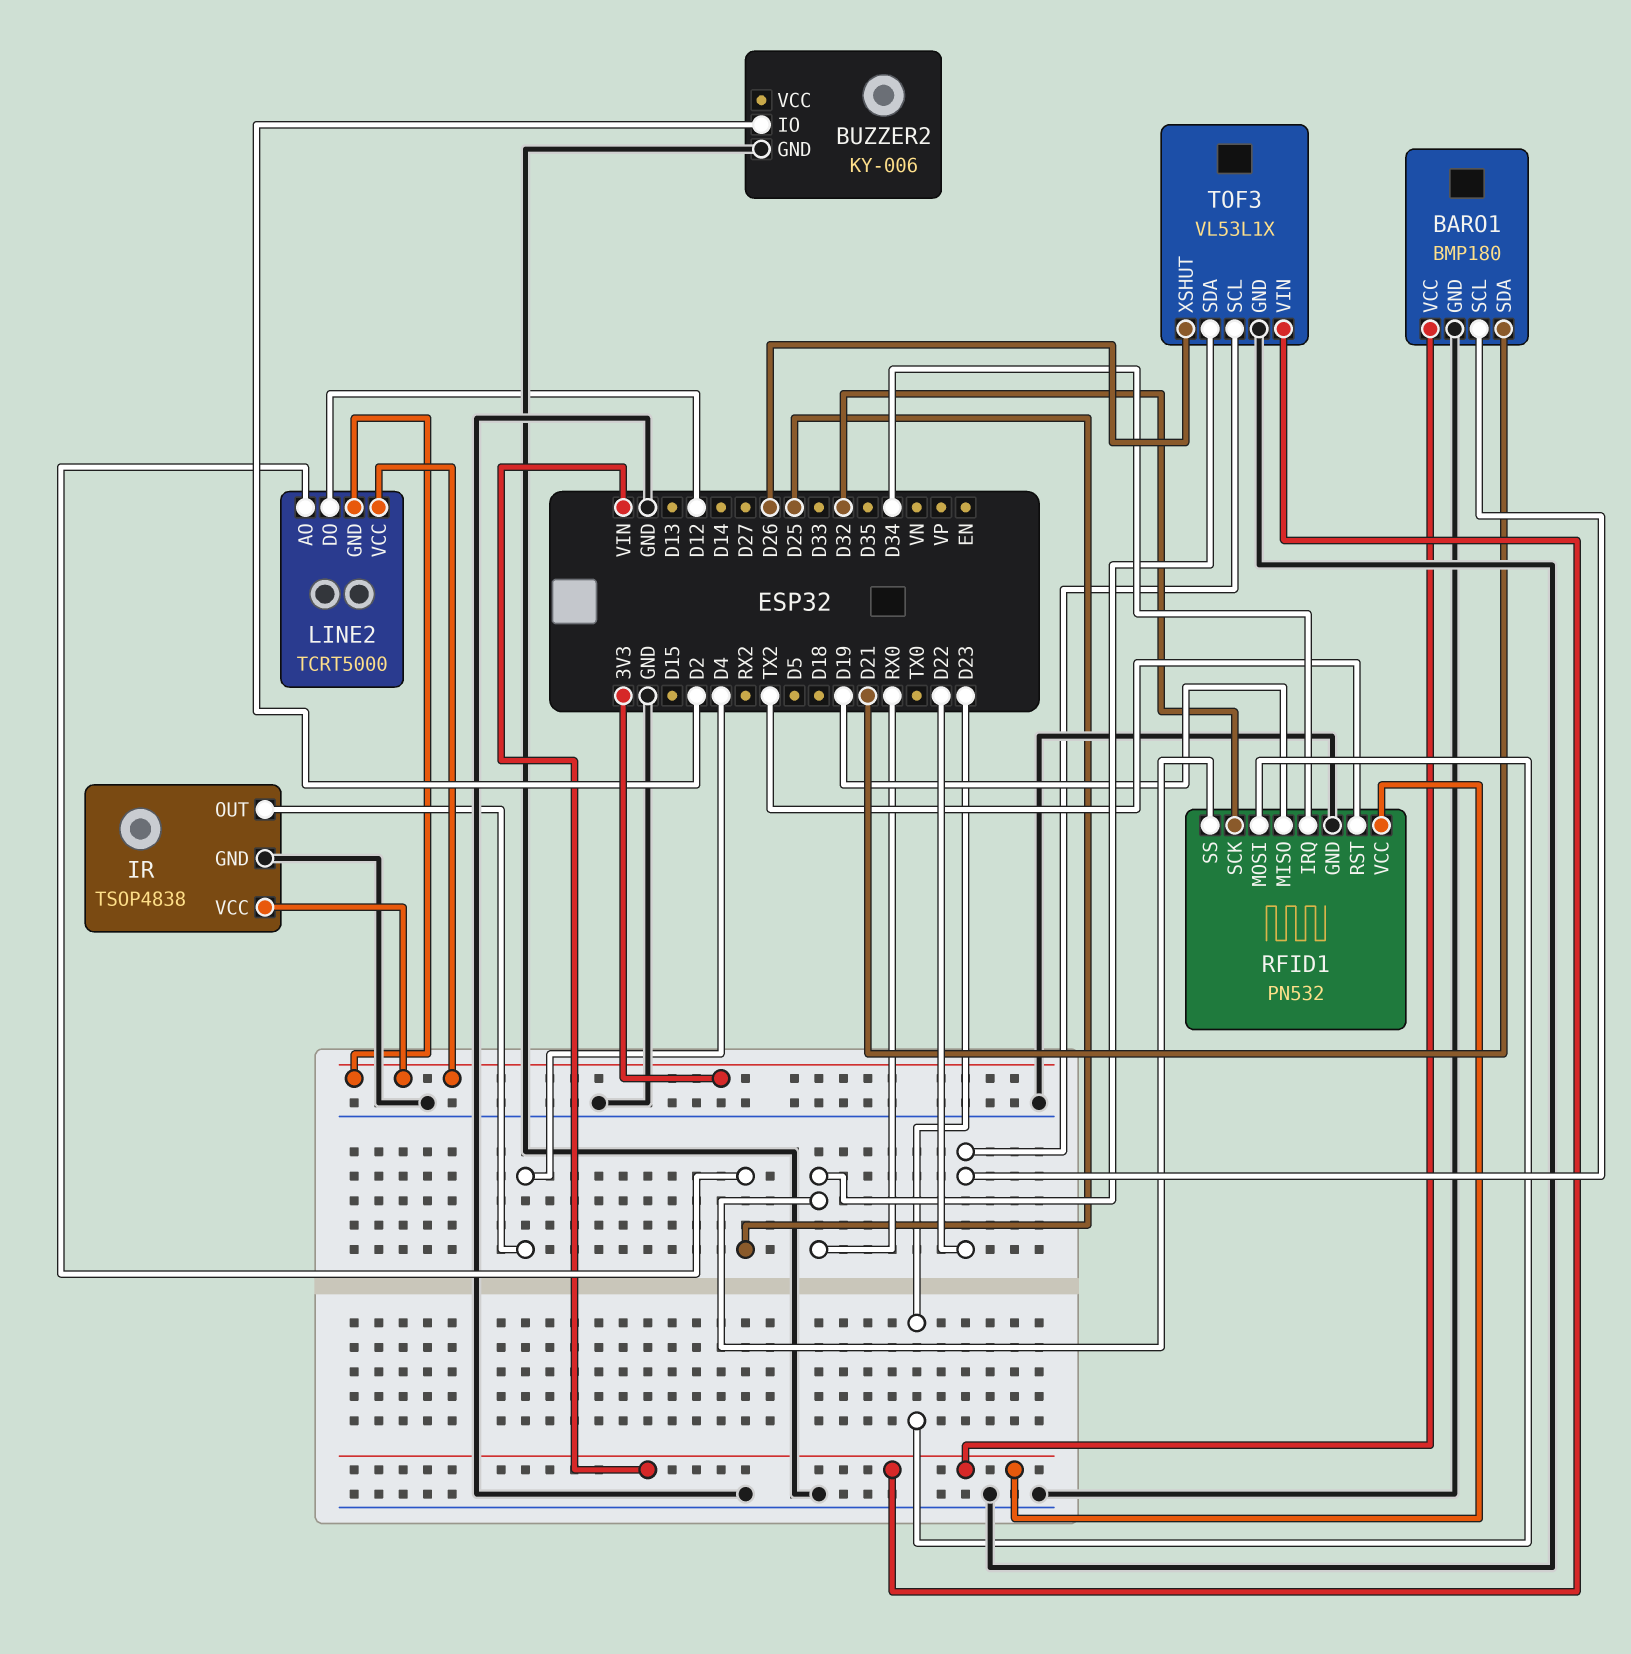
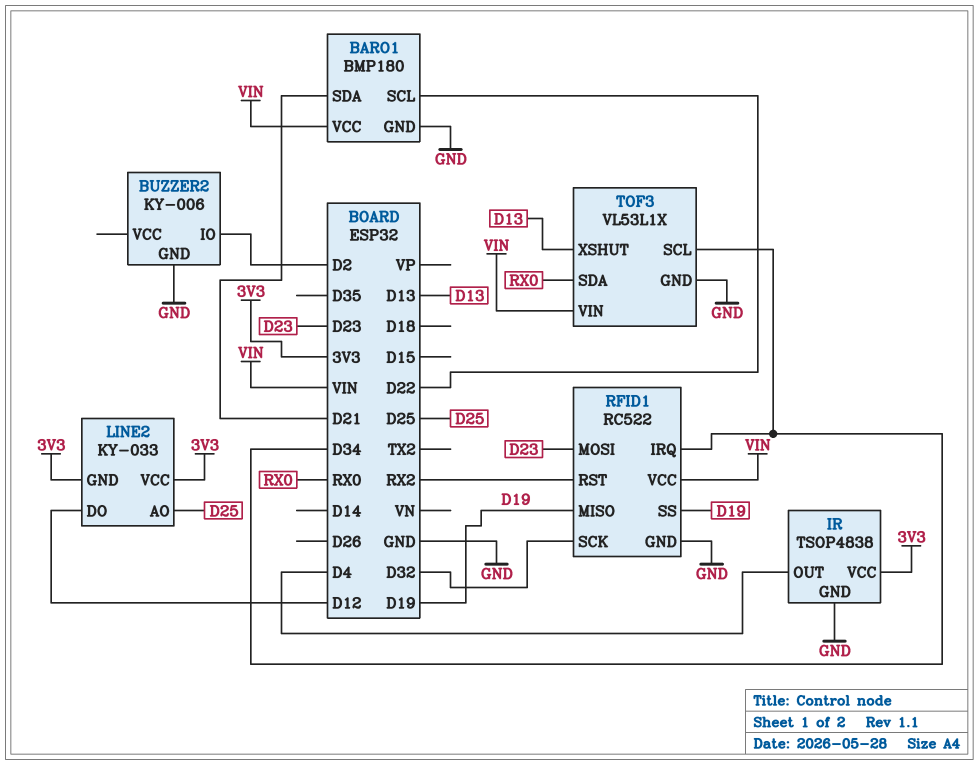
LINE2: TCRT5000 -> KY-033
RFID1: PN532 -> RC522
RFID1 pin RST: TX2 -> RX2
RFID1 pin SS: RX0 -> D19
TOF3 pin SCL: D22 -> D34
TOF3 pin XSHUT: D26 -> D13

